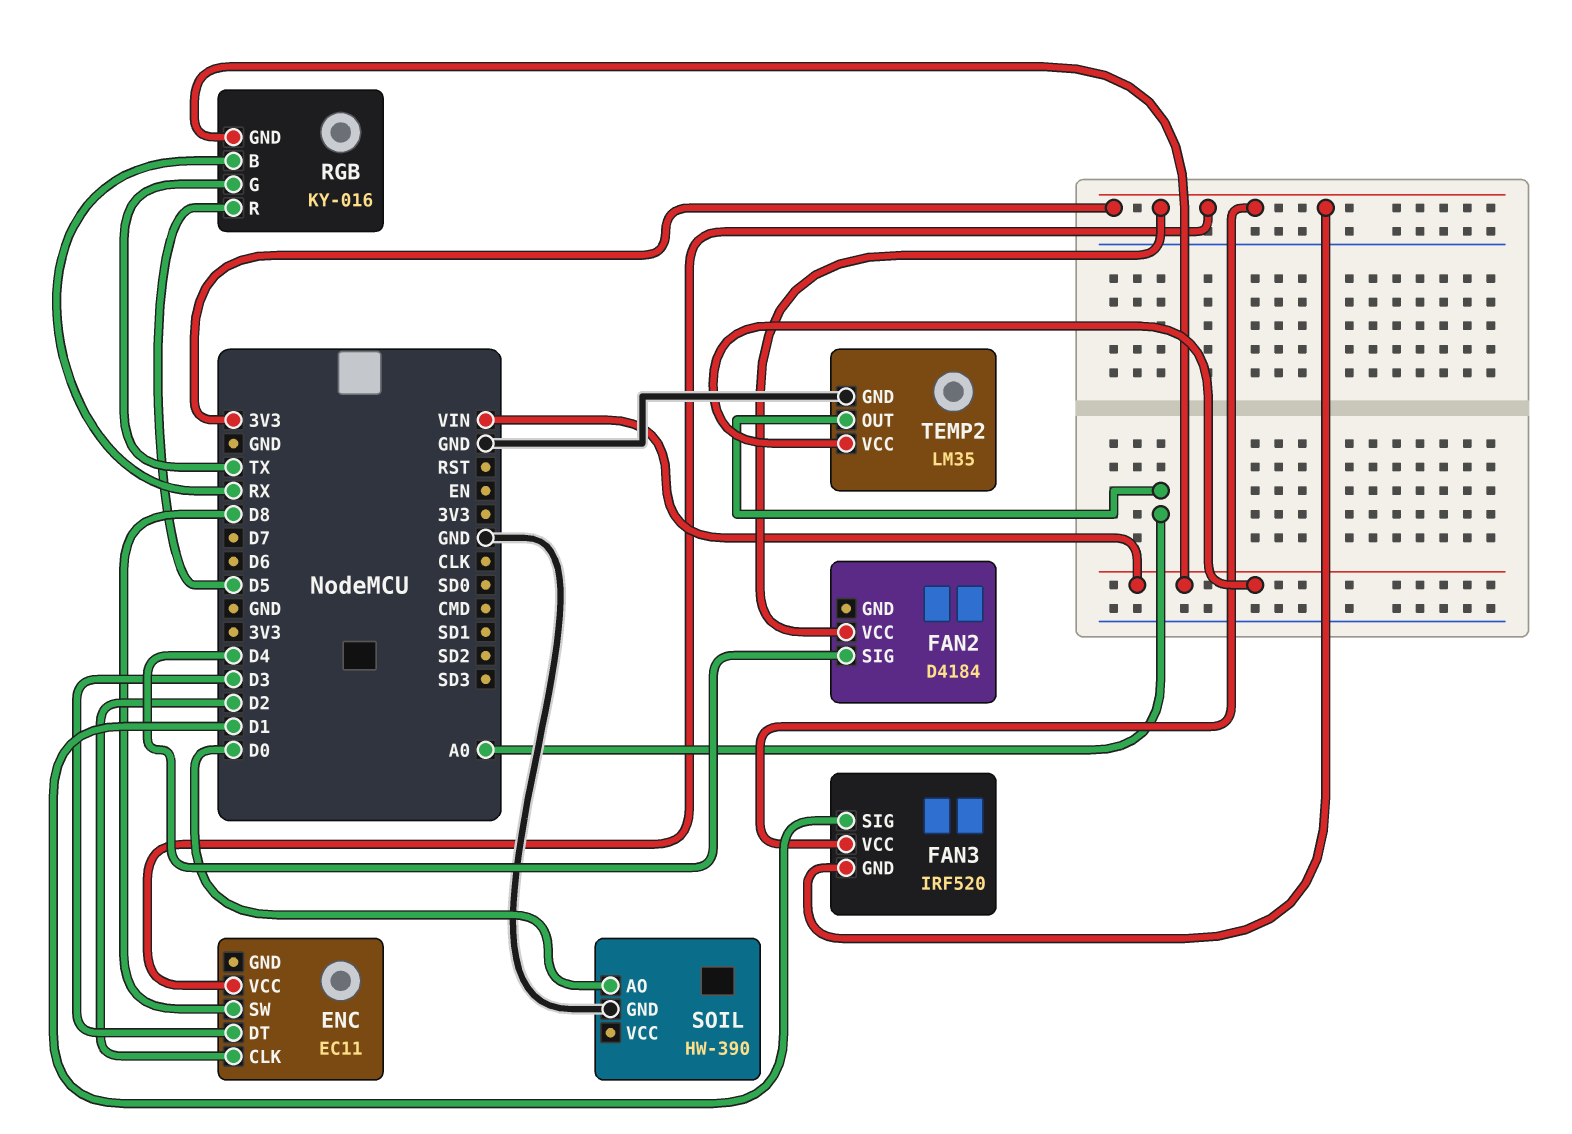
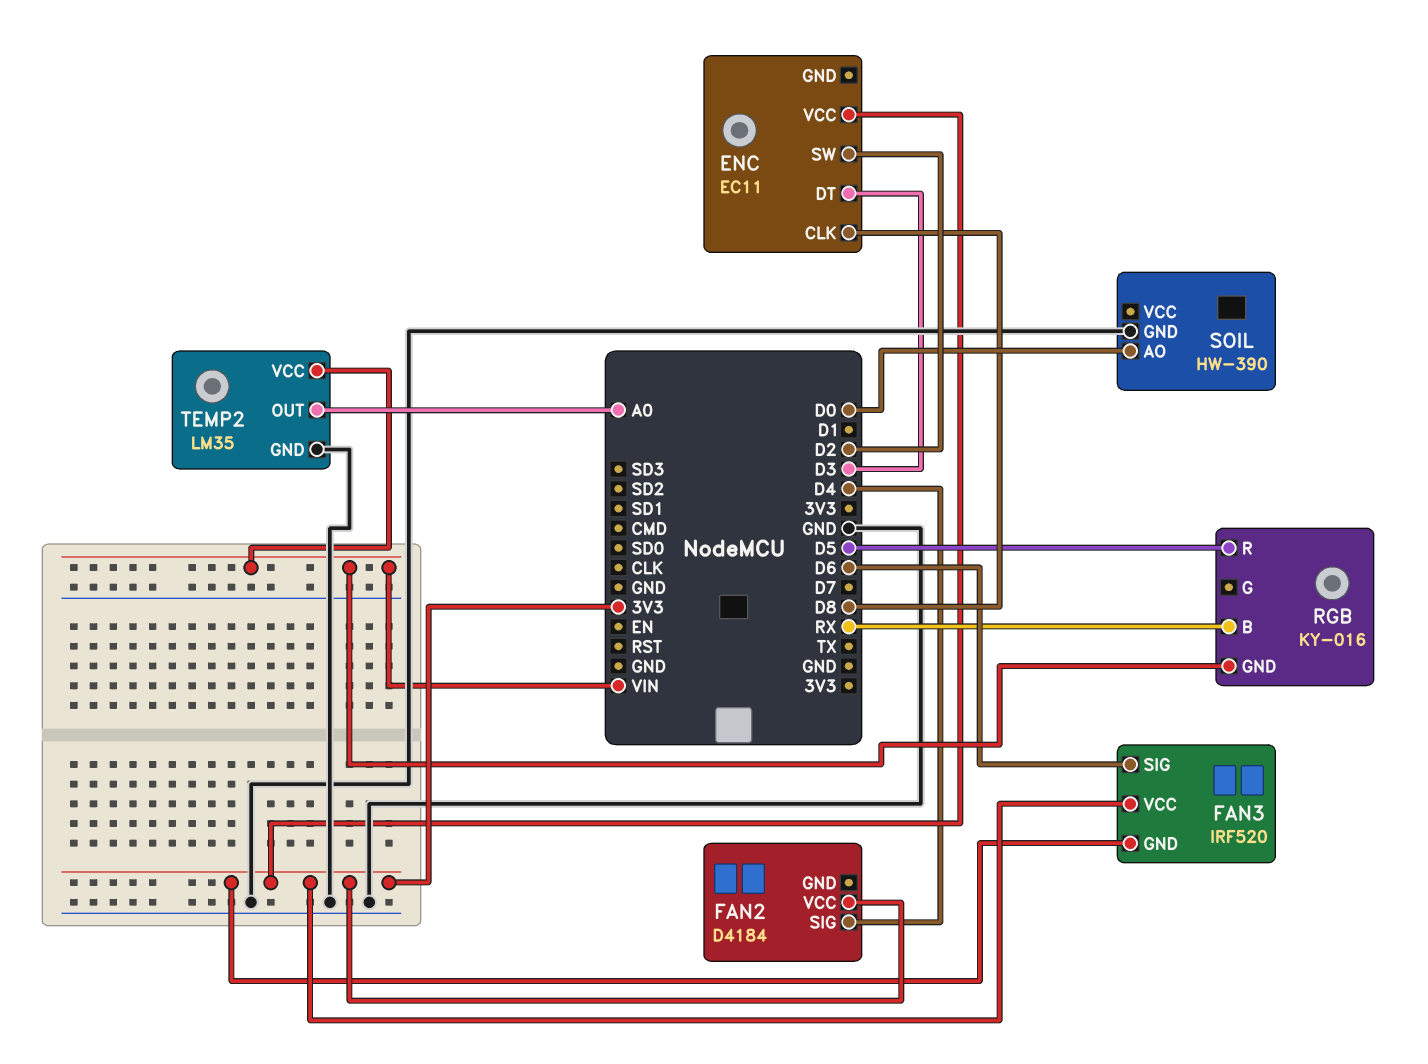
ENC pin CLK: D2 -> D8
ENC pin SW: D8 -> D2
FAN3 pin SIG: D1 -> D6
RGB pin G: TX -> none

